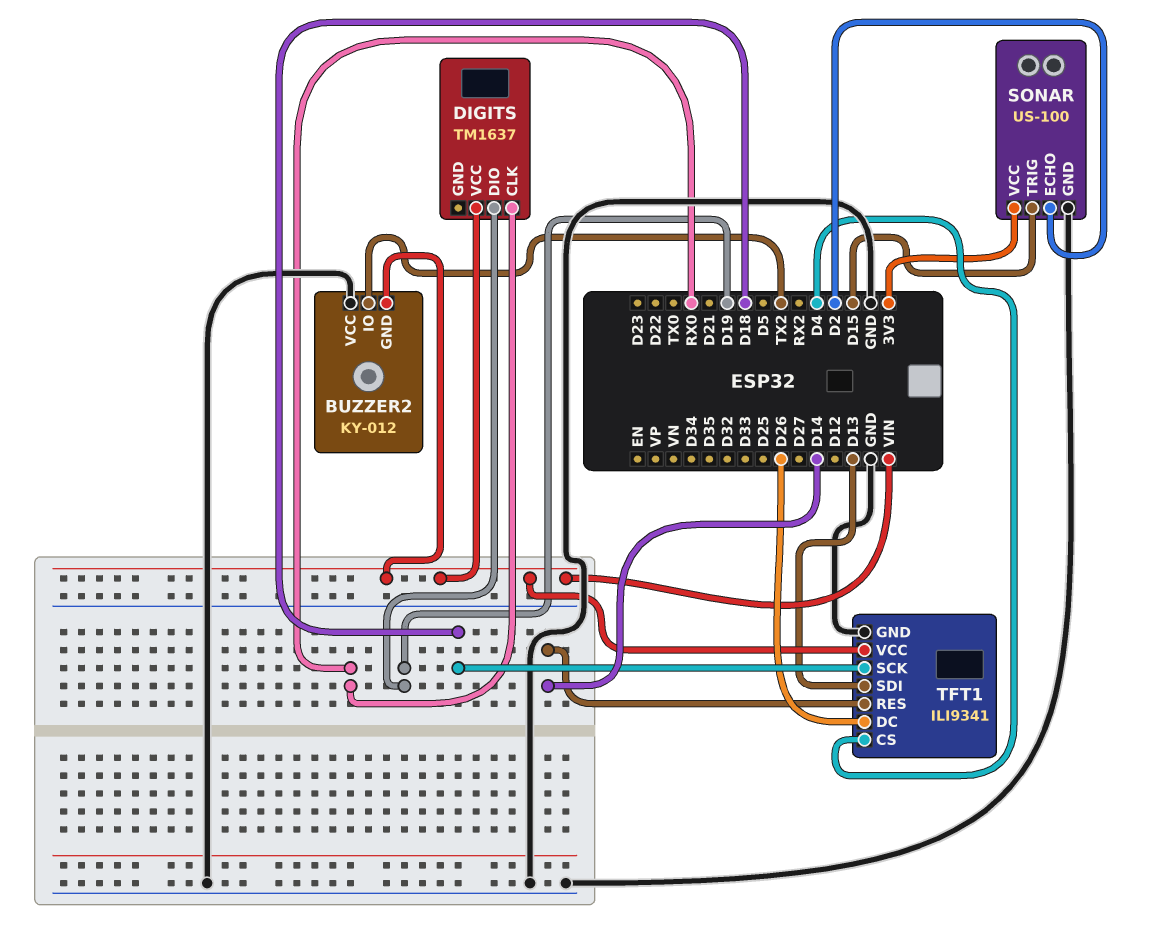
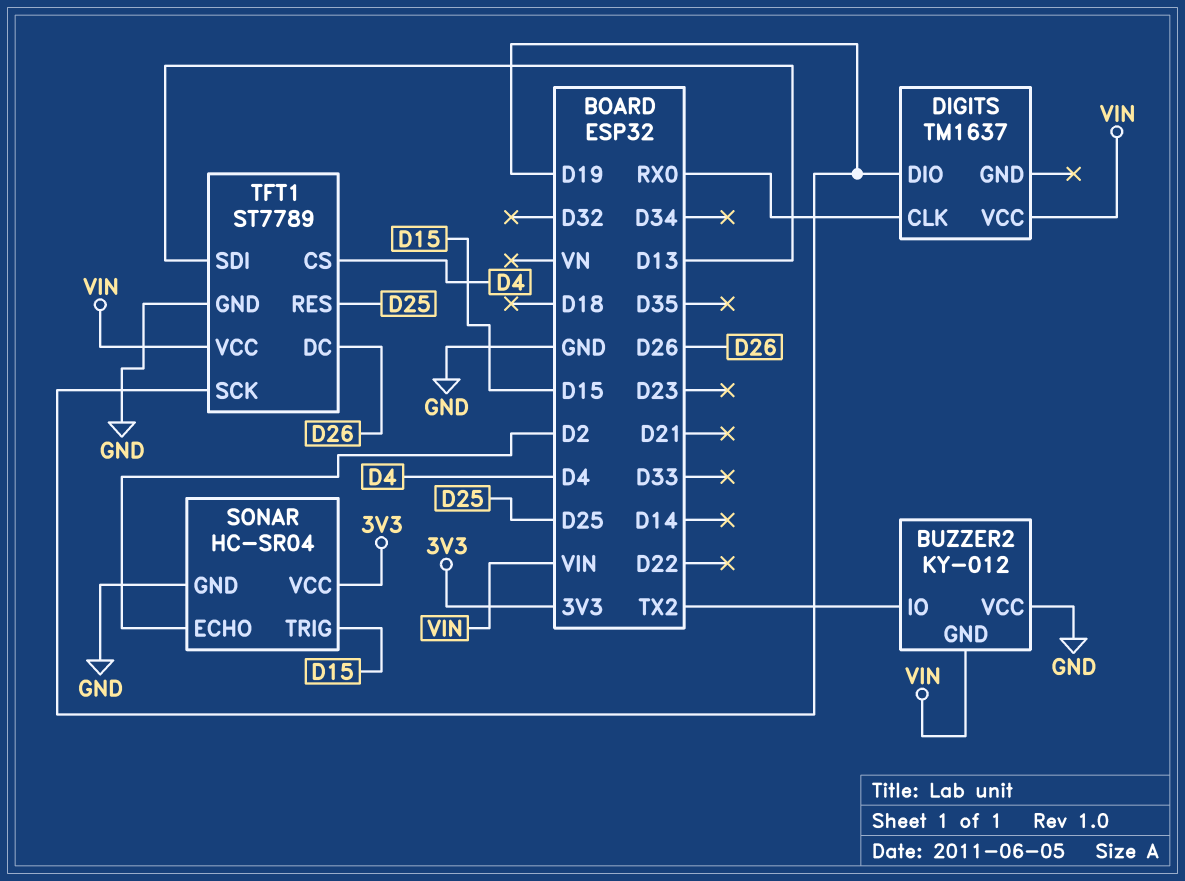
SONAR: US-100 -> HC-SR04
TFT1: ILI9341 -> ST7789
TFT1 pin RES: D14 -> D25
TFT1 pin SCK: D18 -> D19

